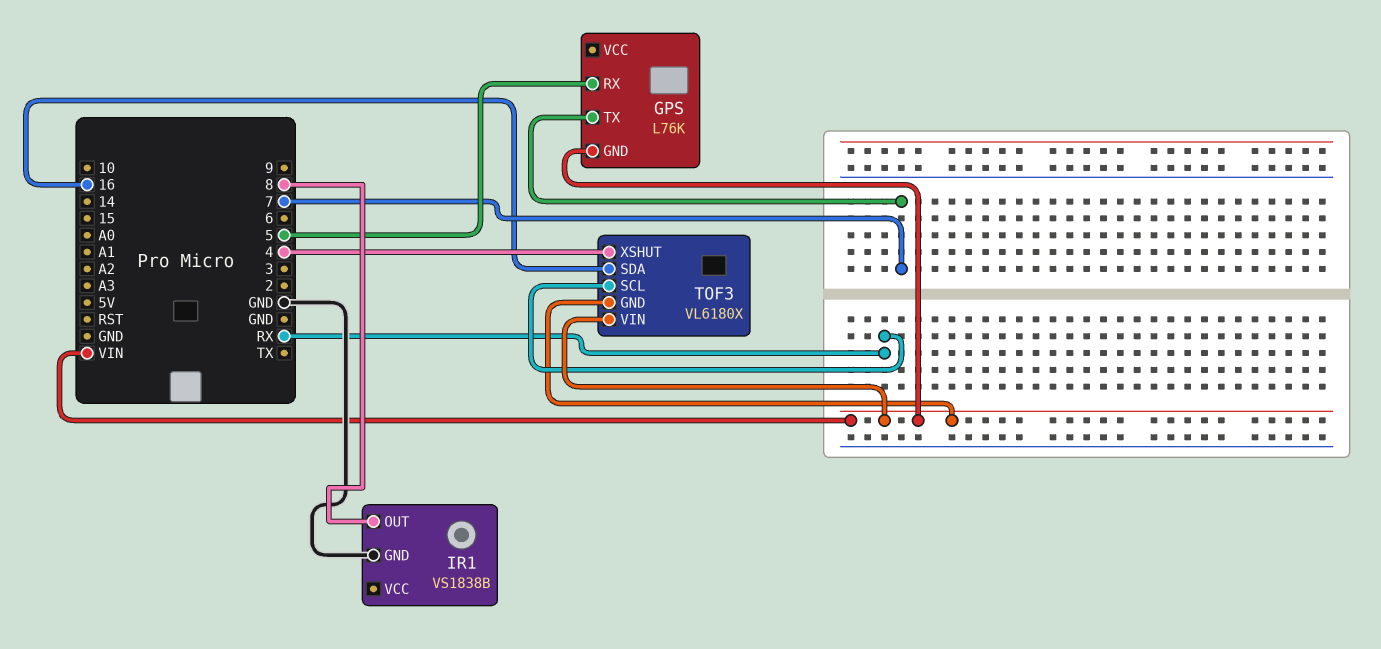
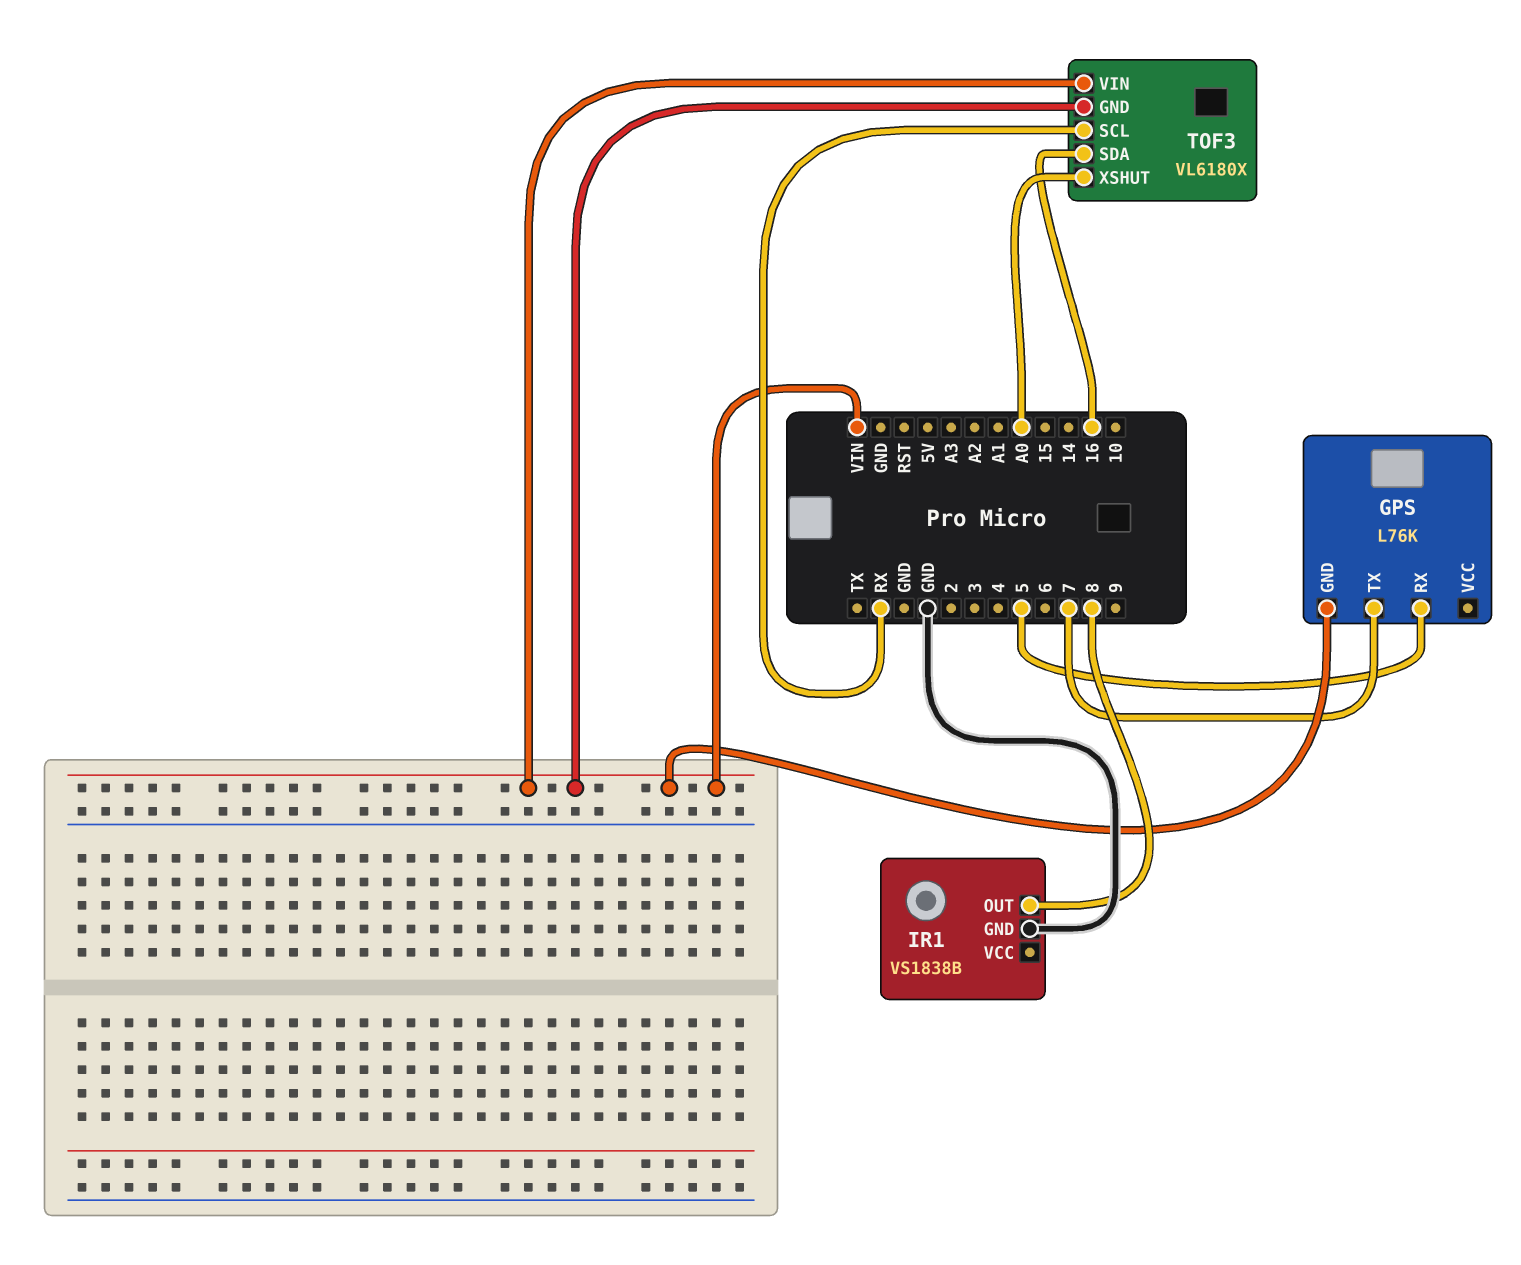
TOF3 pin XSHUT: 4 -> A0

